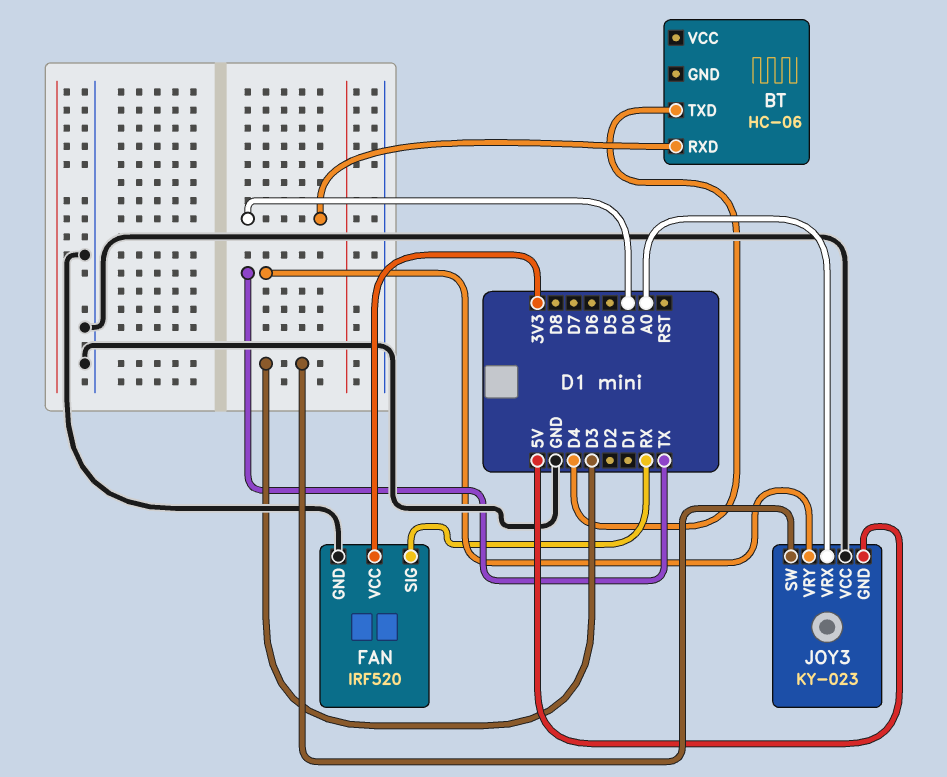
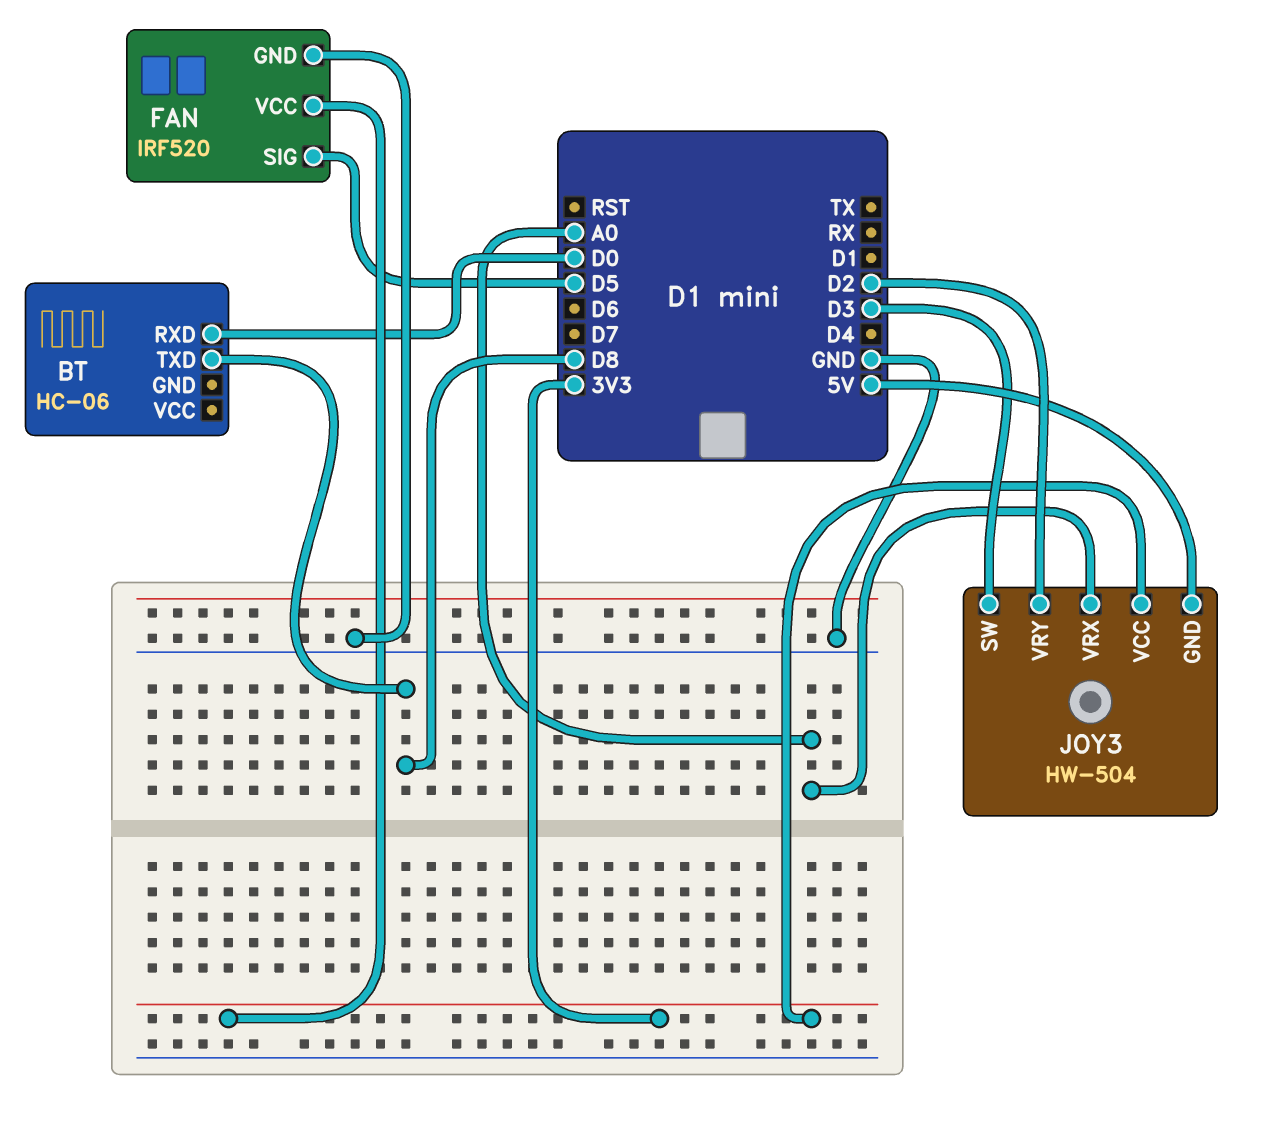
BT pin TXD: D4 -> D8
FAN pin SIG: RX -> D5
JOY3: KY-023 -> HW-504
JOY3 pin VCC: GND -> 3V3
JOY3 pin VRY: TX -> D2

